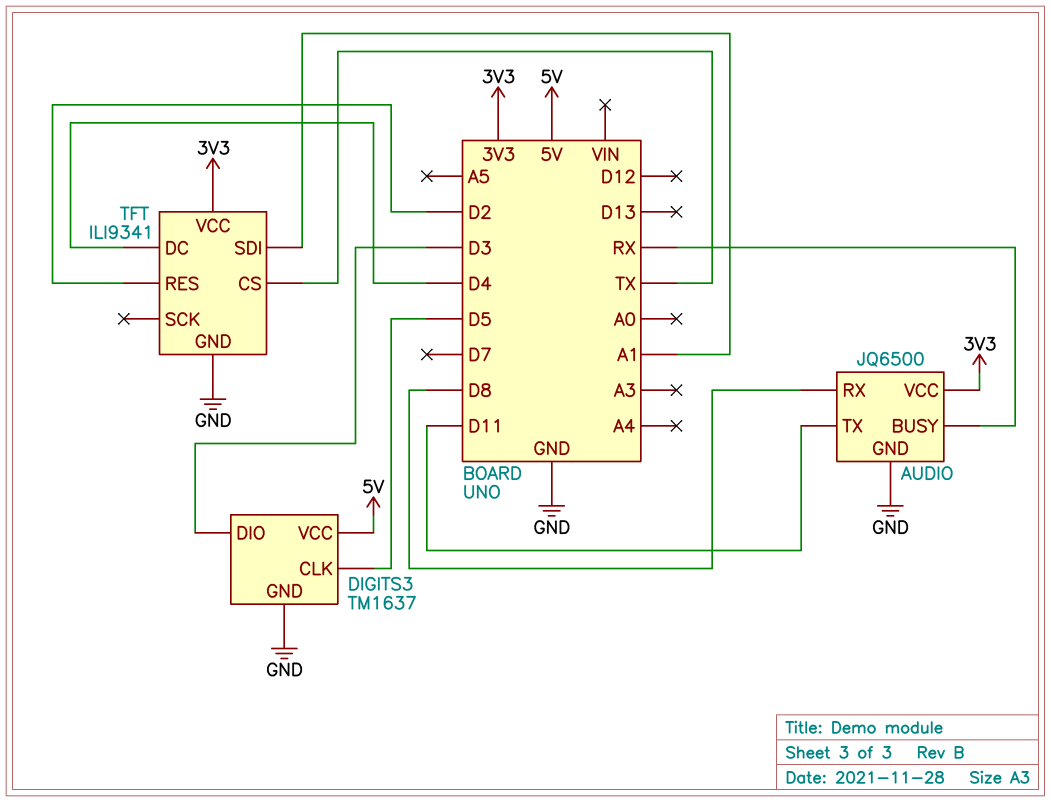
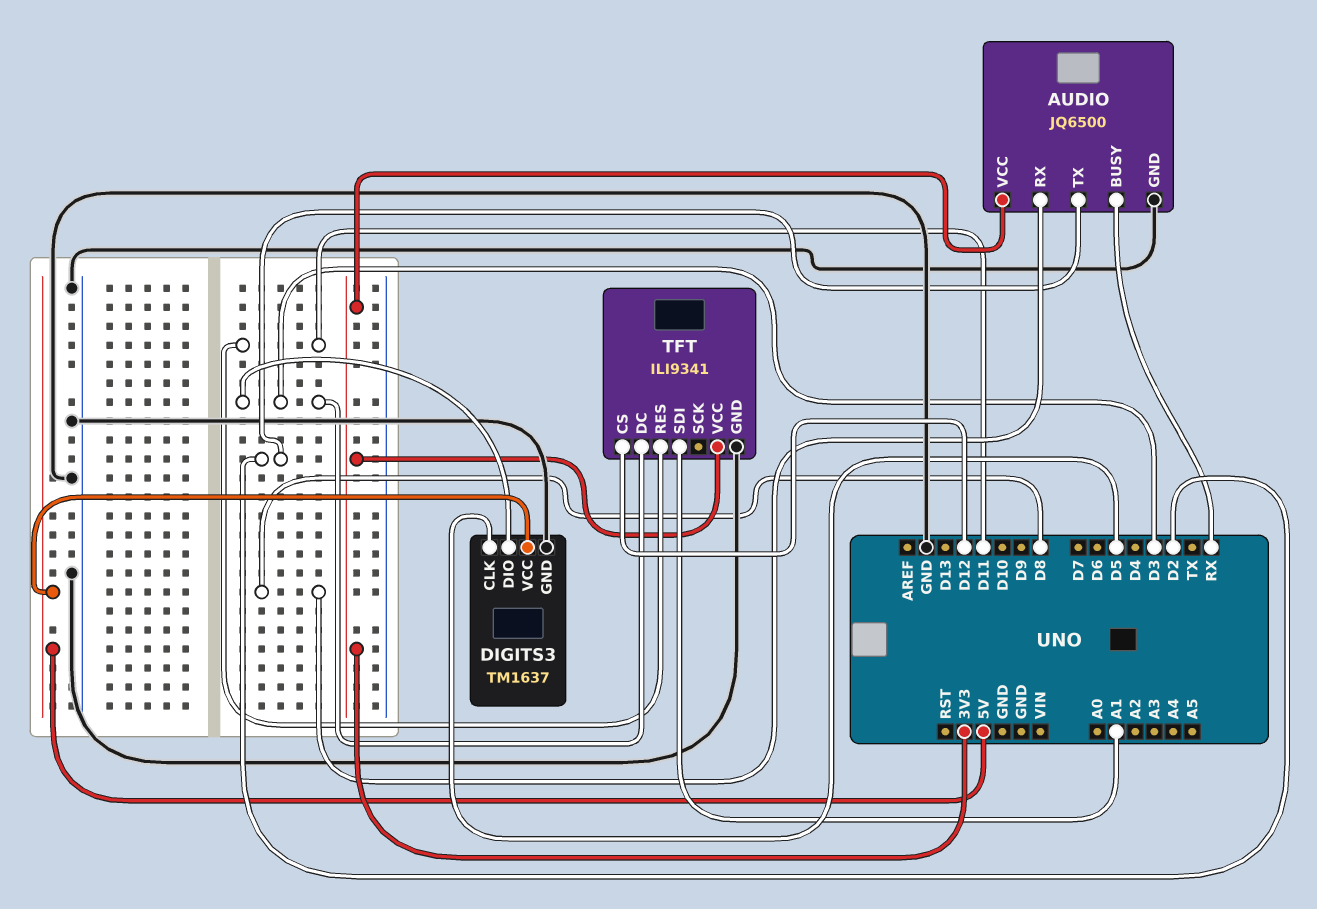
AUDIO pin TX: D11 -> D2
TFT pin CS: TX -> D12
TFT pin DC: D4 -> D3
TFT pin RES: D2 -> D11

